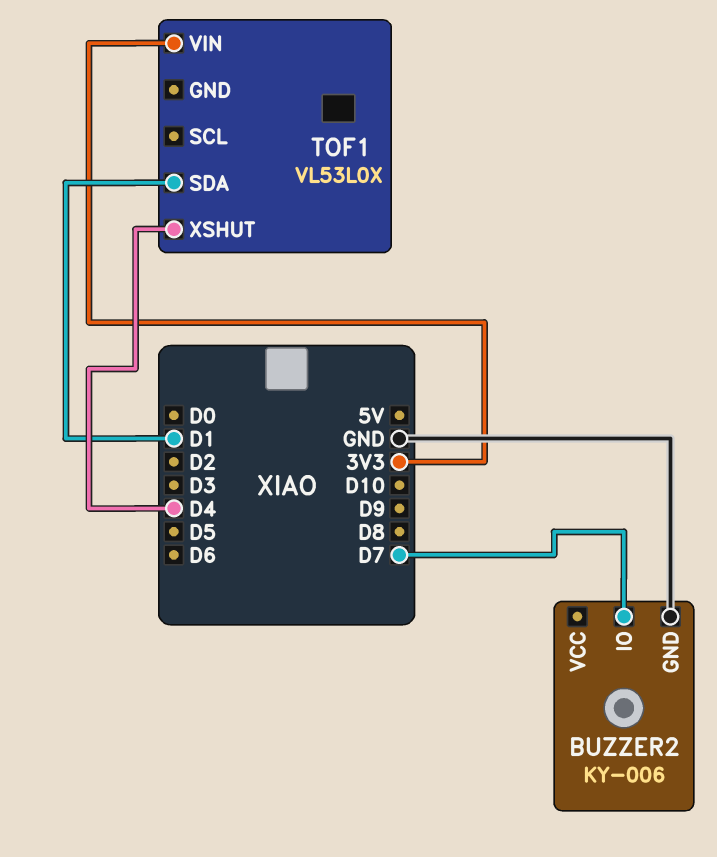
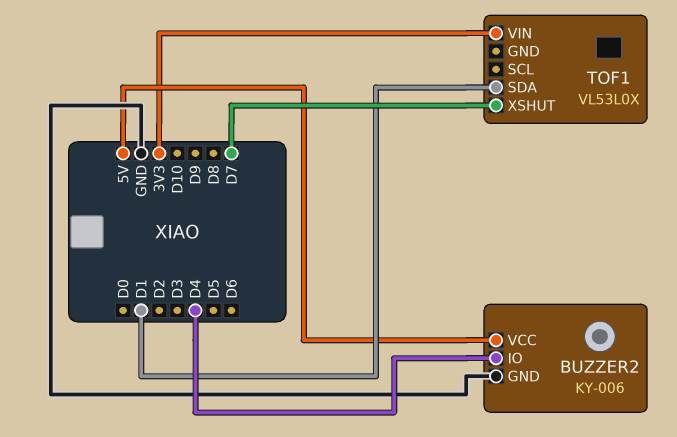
BUZZER2 pin IO: D7 -> D4
BUZZER2 pin VCC: none -> 5V
TOF1 pin XSHUT: D4 -> D7

